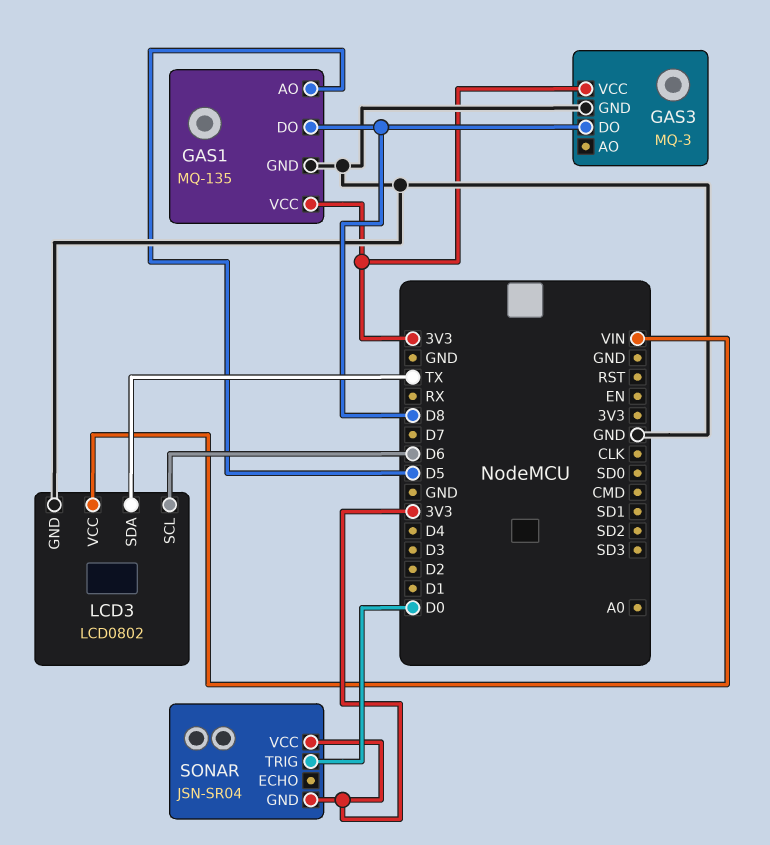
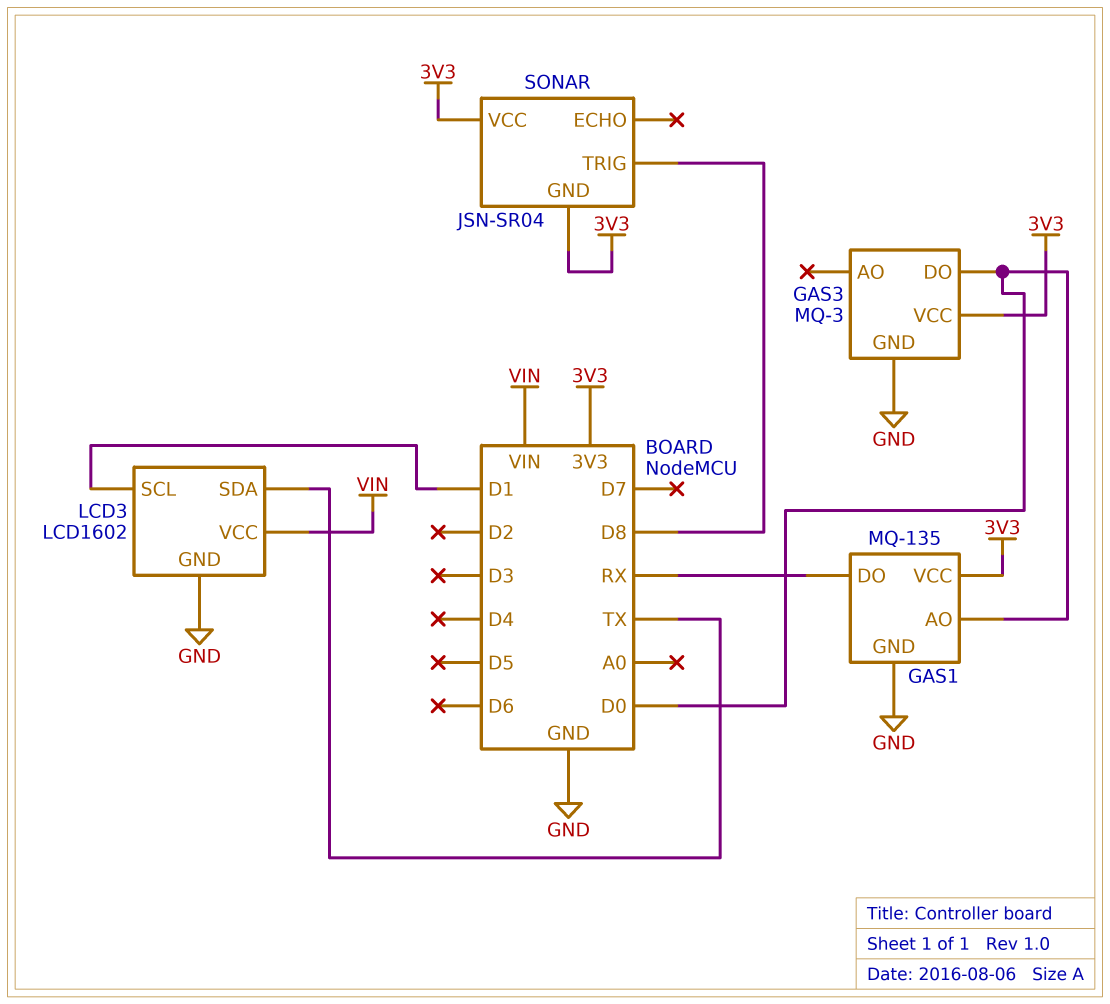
GAS1 pin AO: D5 -> D0
GAS1 pin DO: D8 -> RX
GAS3 pin DO: D8 -> D0
LCD3: LCD0802 -> LCD1602
LCD3 pin SCL: D6 -> D1
SONAR pin TRIG: D0 -> D8

